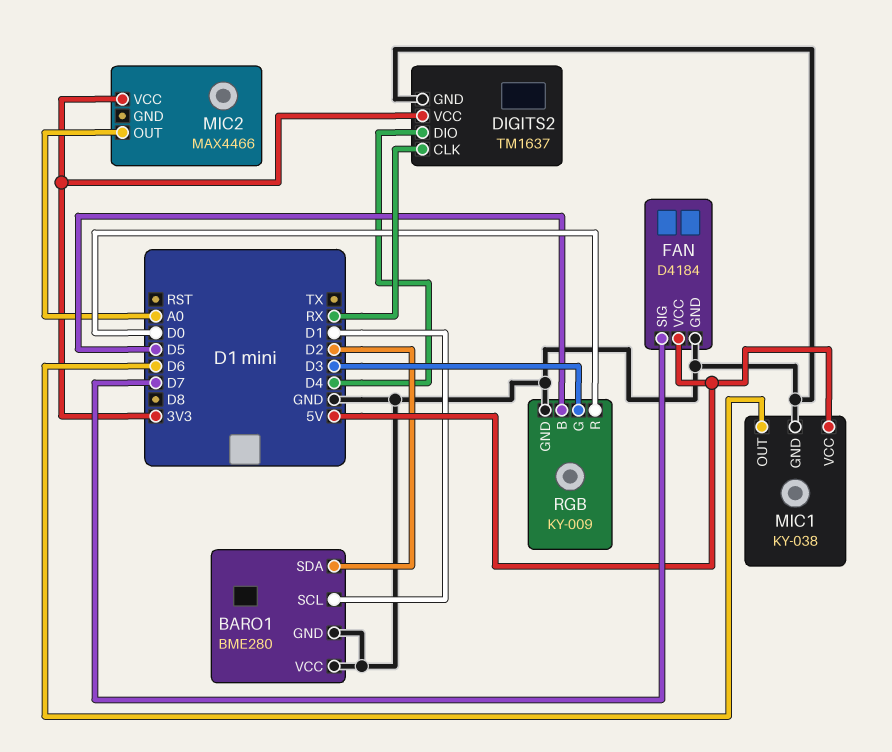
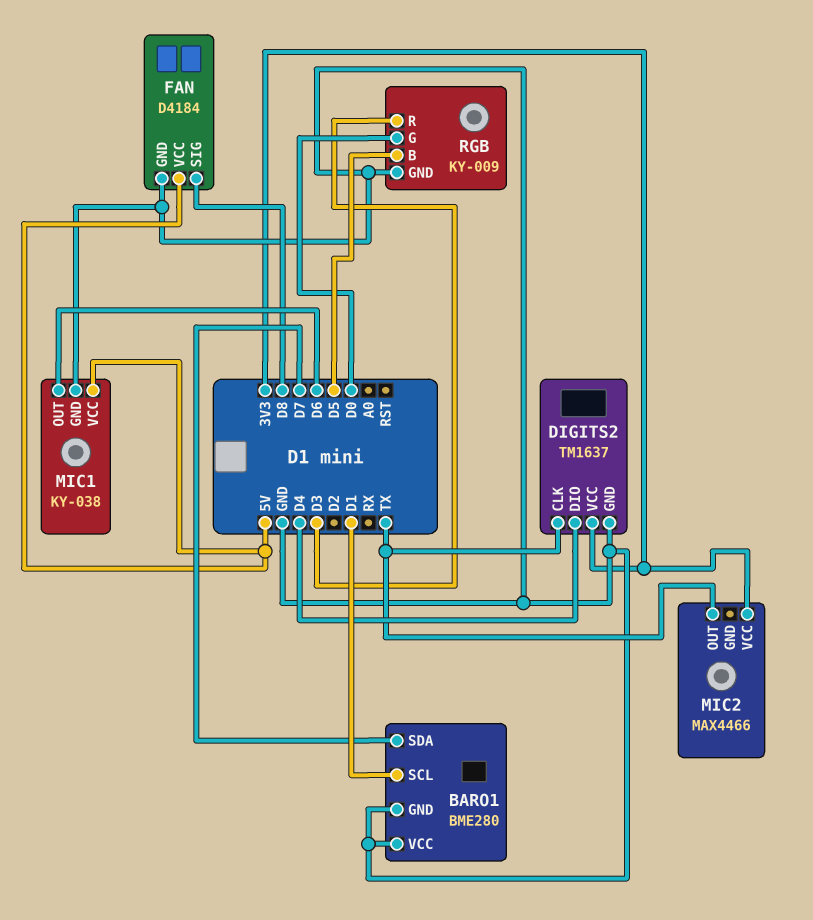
BARO1 pin SDA: D2 -> D7
DIGITS2 pin CLK: RX -> TX
FAN pin SIG: D7 -> D8
MIC2 pin OUT: A0 -> TX
RGB pin G: D3 -> D0
RGB pin R: D0 -> D3

